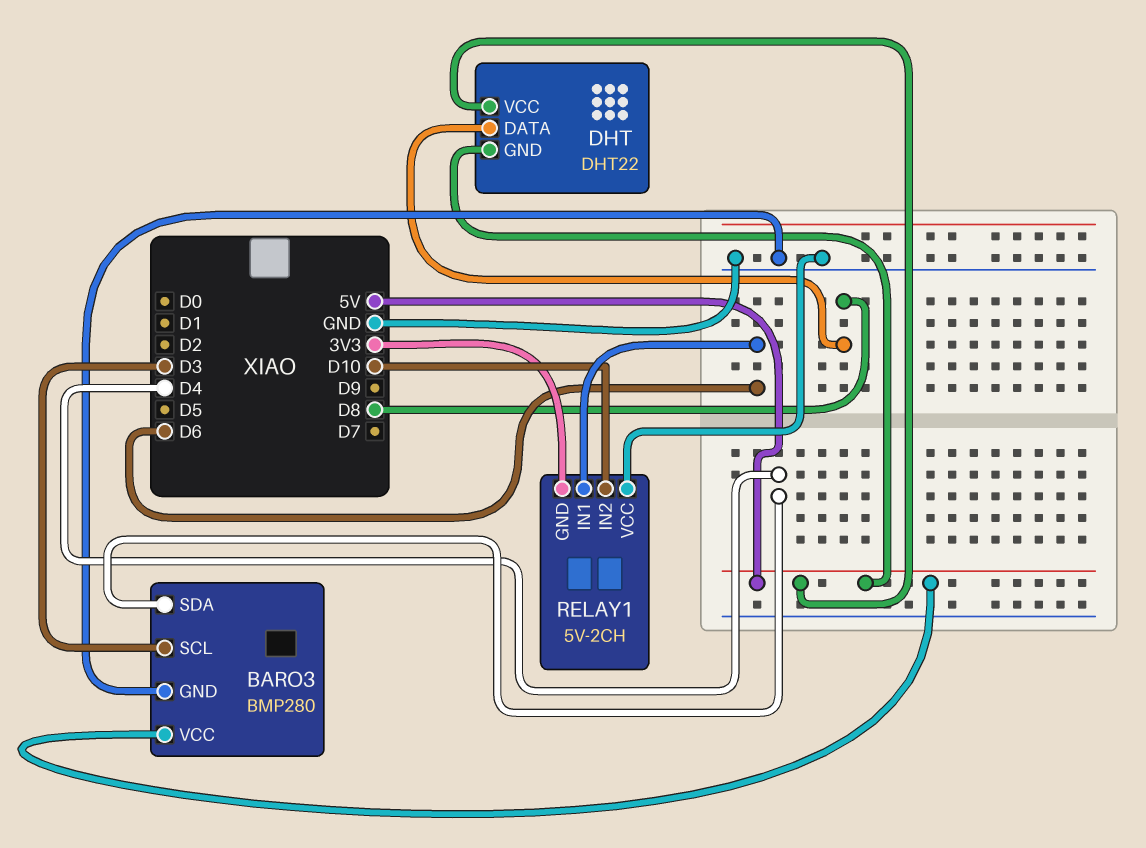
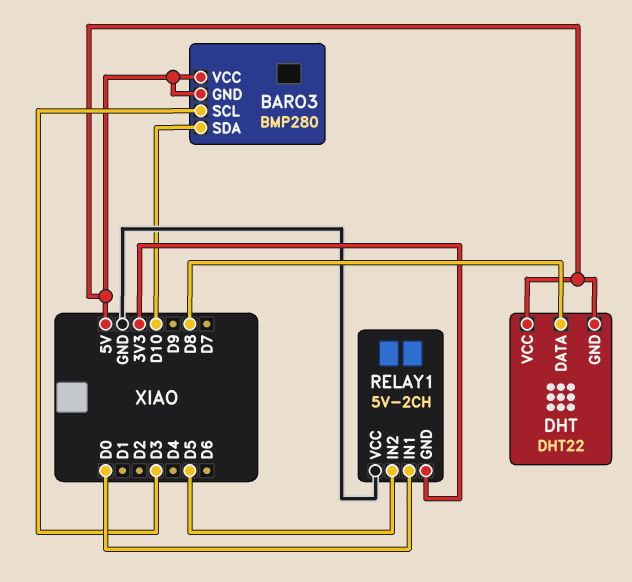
BARO3 pin GND: GND -> 5V
BARO3 pin SDA: D4 -> D10
RELAY1 pin IN1: D6 -> D0
RELAY1 pin IN2: D10 -> D5

